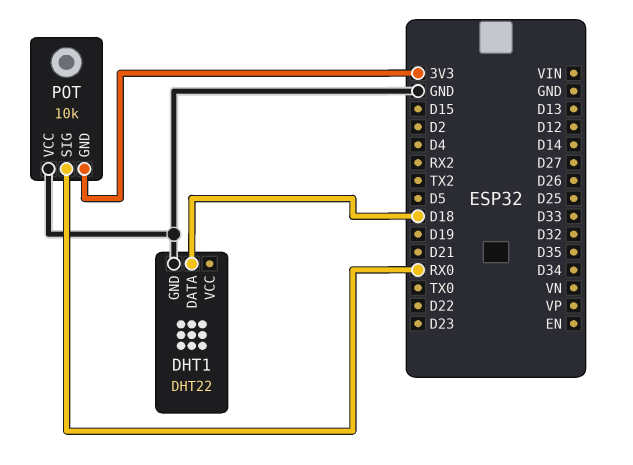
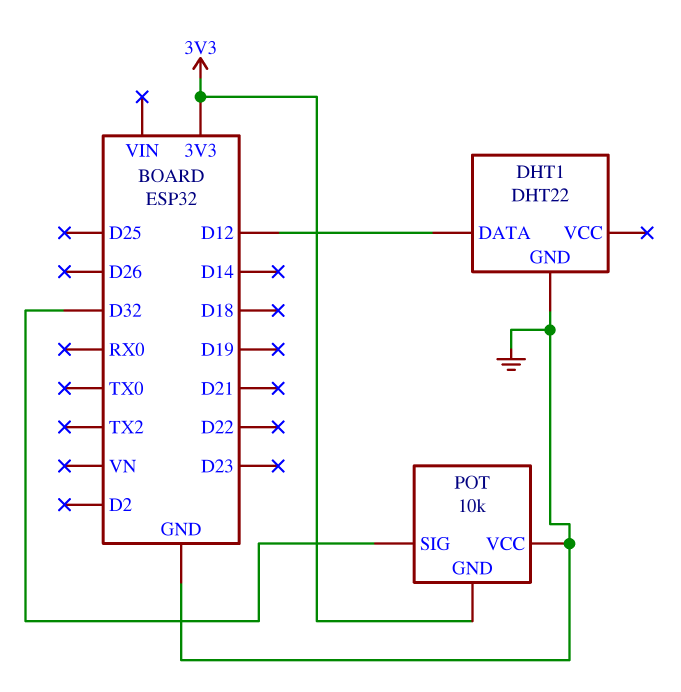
DHT1 pin DATA: D18 -> D12
POT pin SIG: RX0 -> D32

